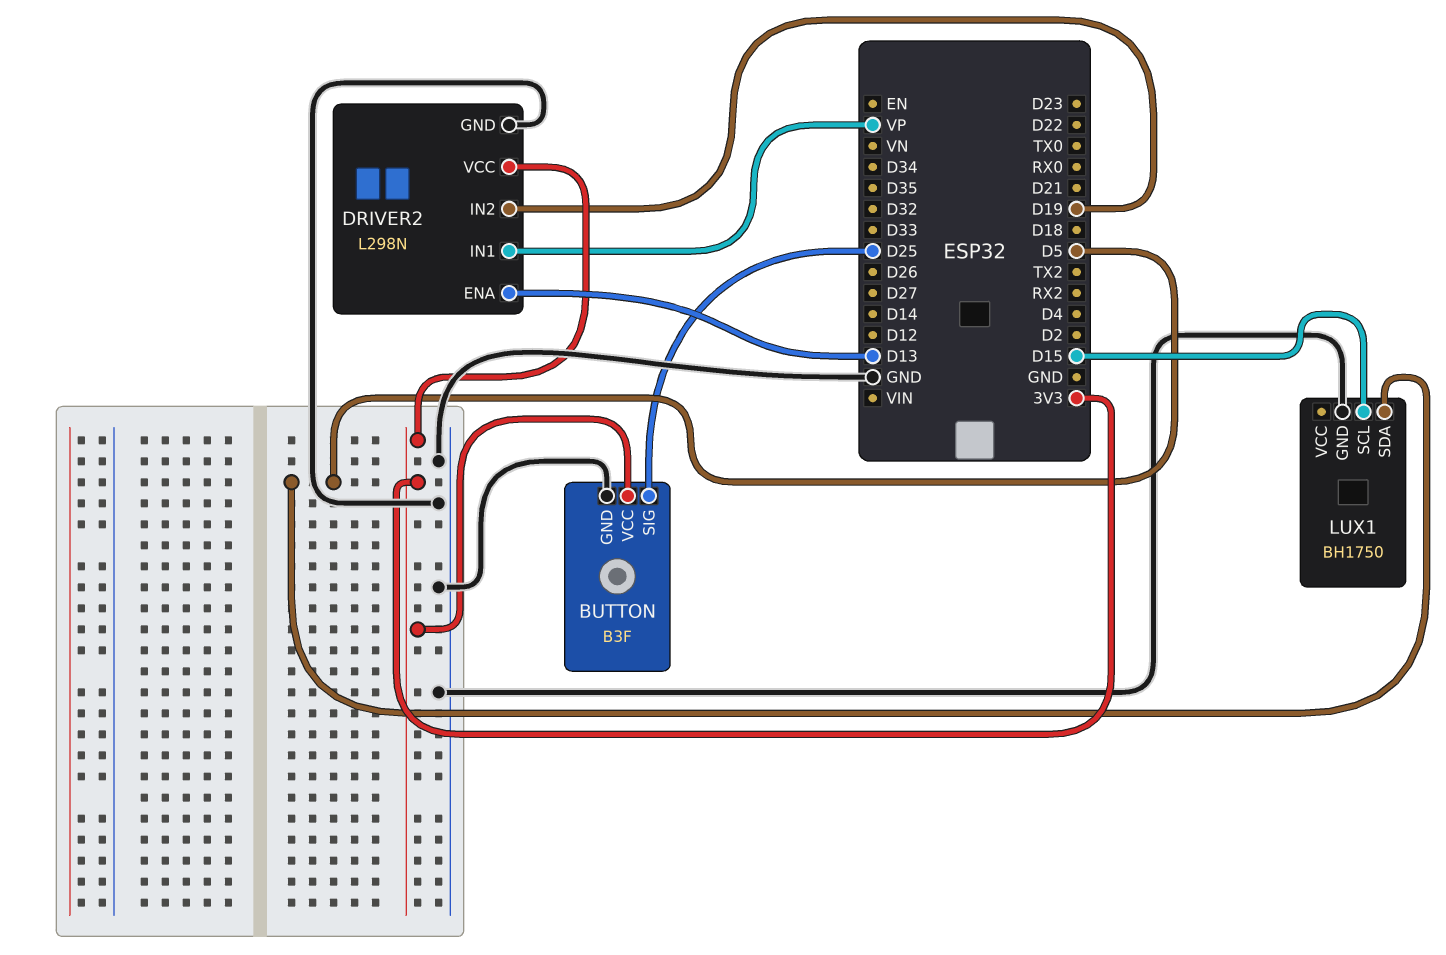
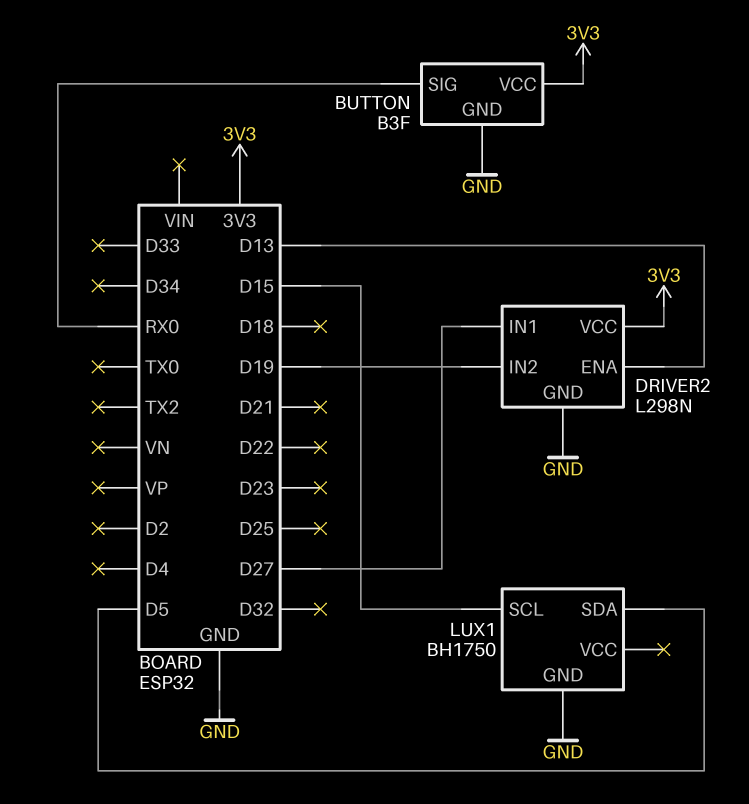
BUTTON pin SIG: D25 -> RX0
DRIVER2 pin IN1: VP -> D27

